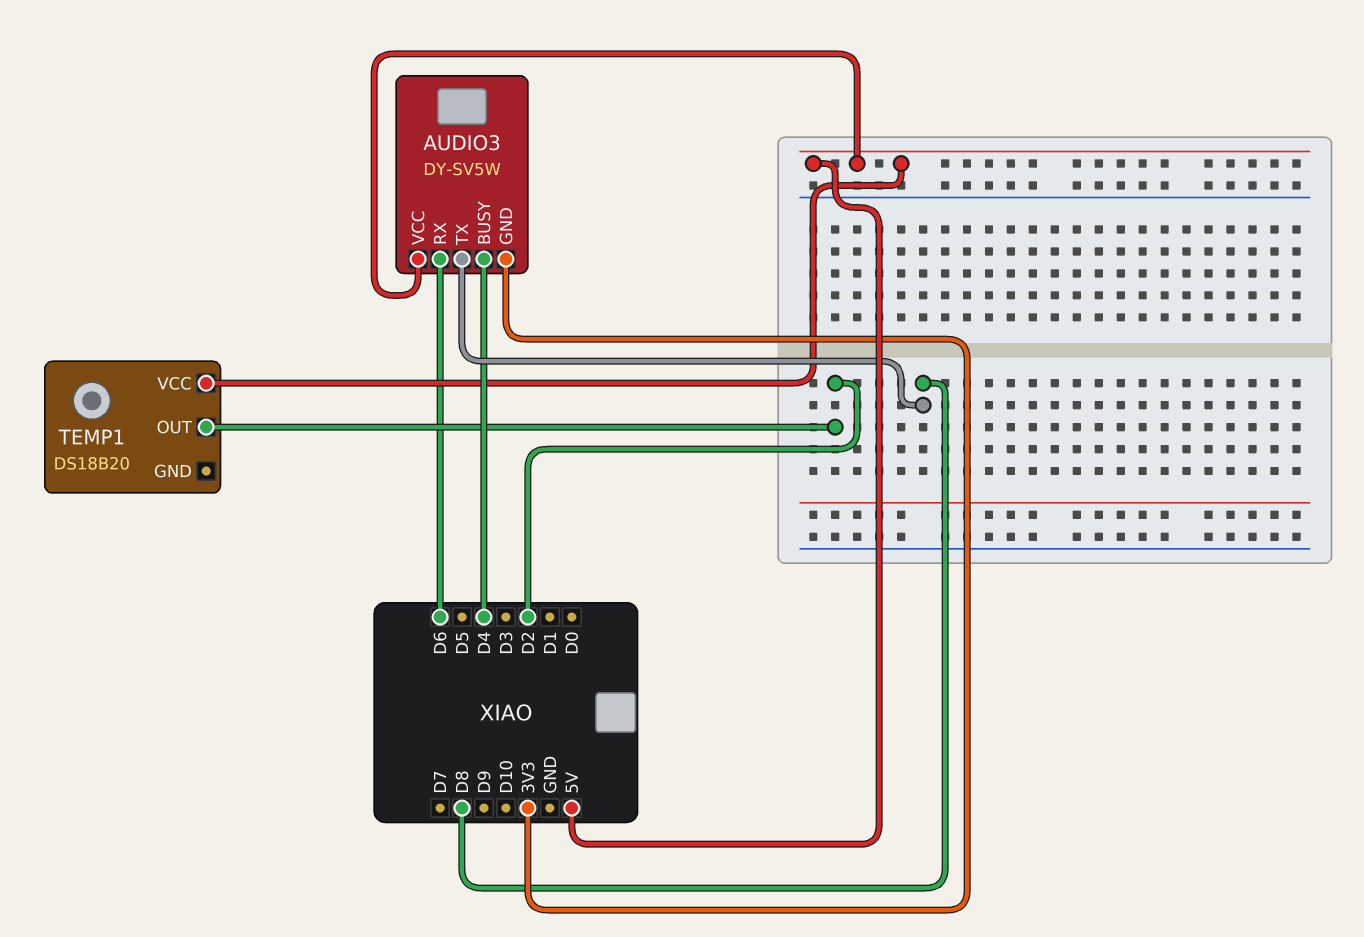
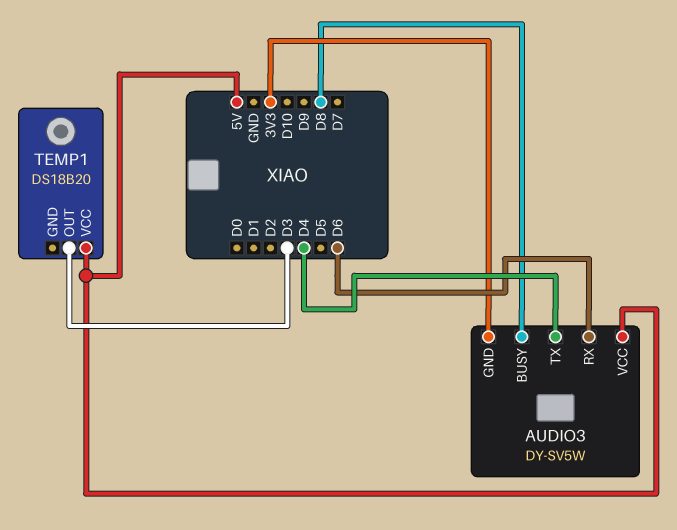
AUDIO3 pin BUSY: D4 -> D8
AUDIO3 pin TX: D8 -> D4
TEMP1 pin OUT: D2 -> D3

